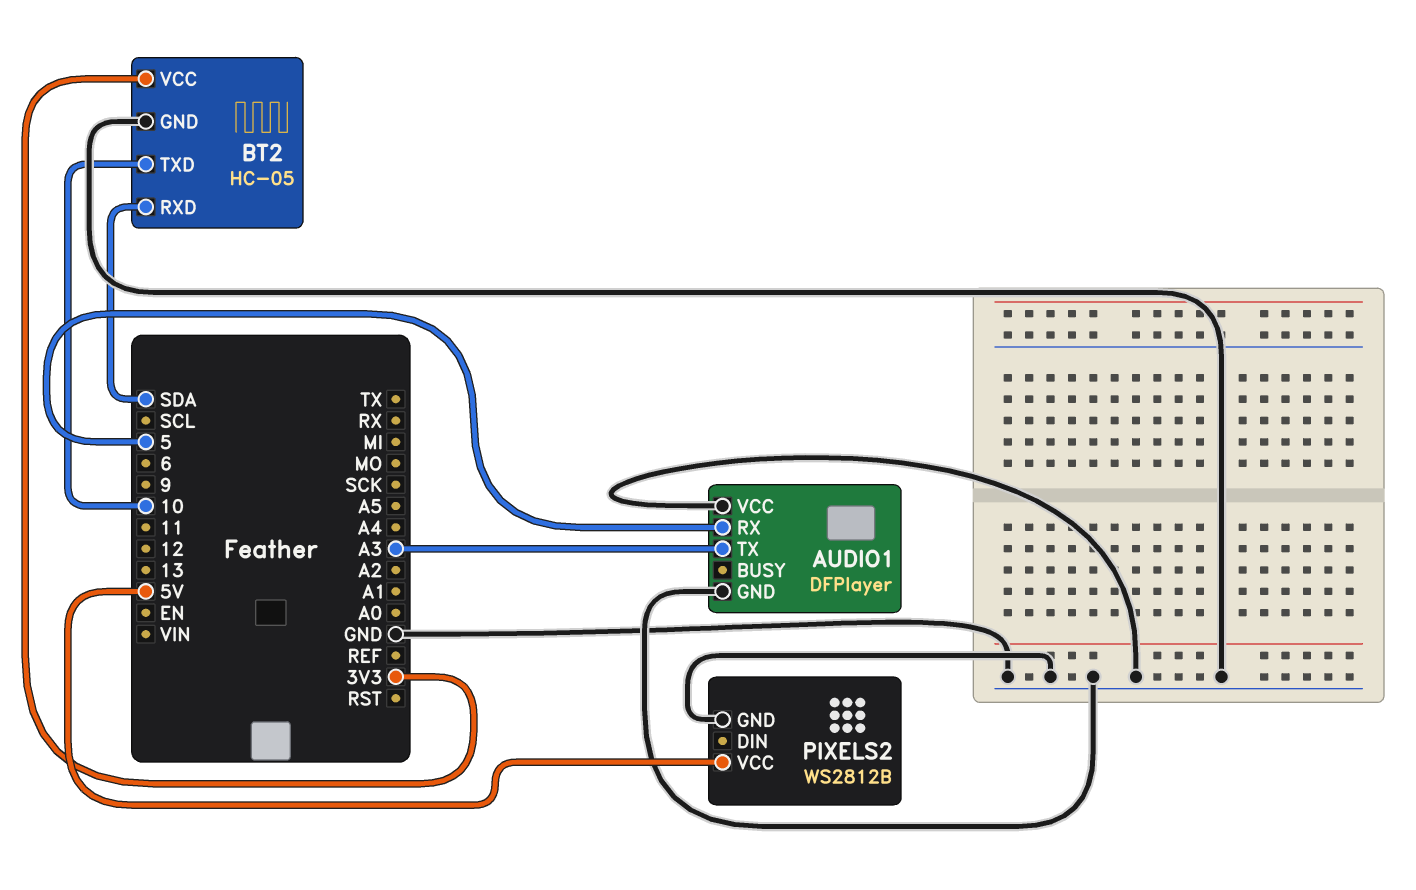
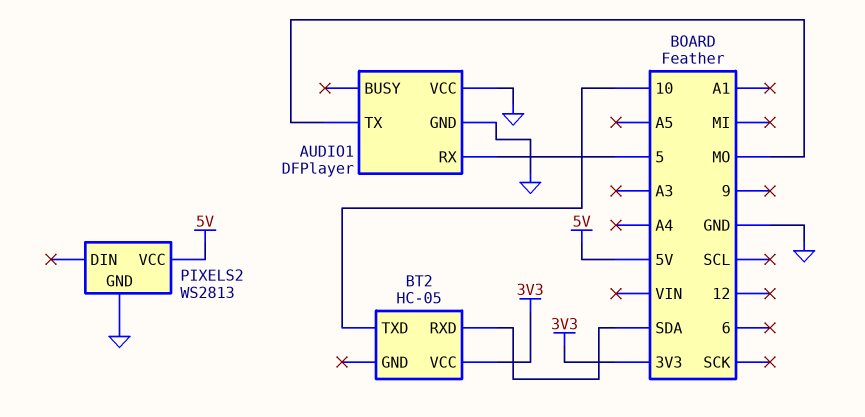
AUDIO1 pin TX: A3 -> MO
BT2 pin GND: GND -> none
PIXELS2: WS2812B -> WS2813

